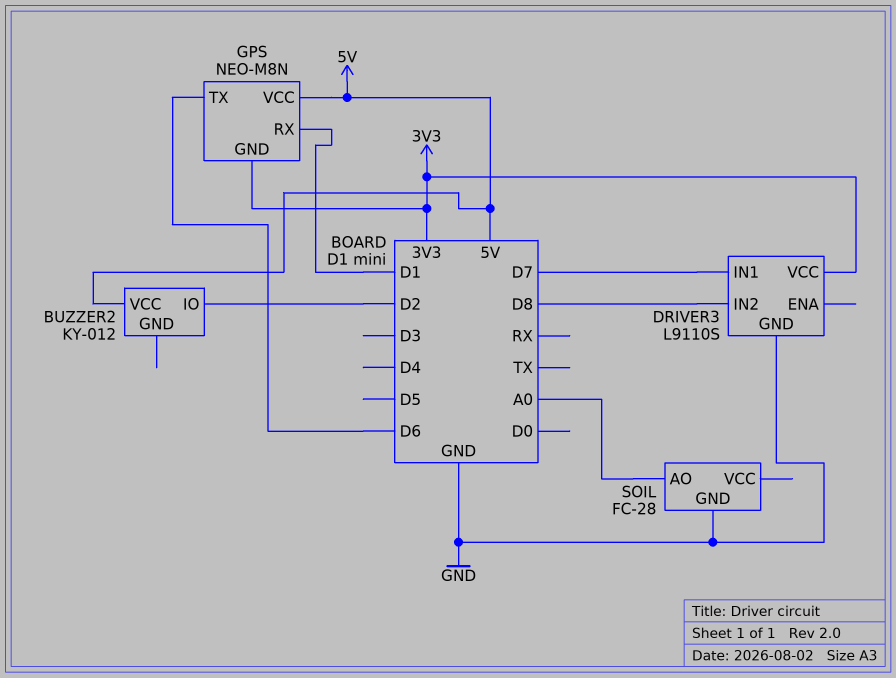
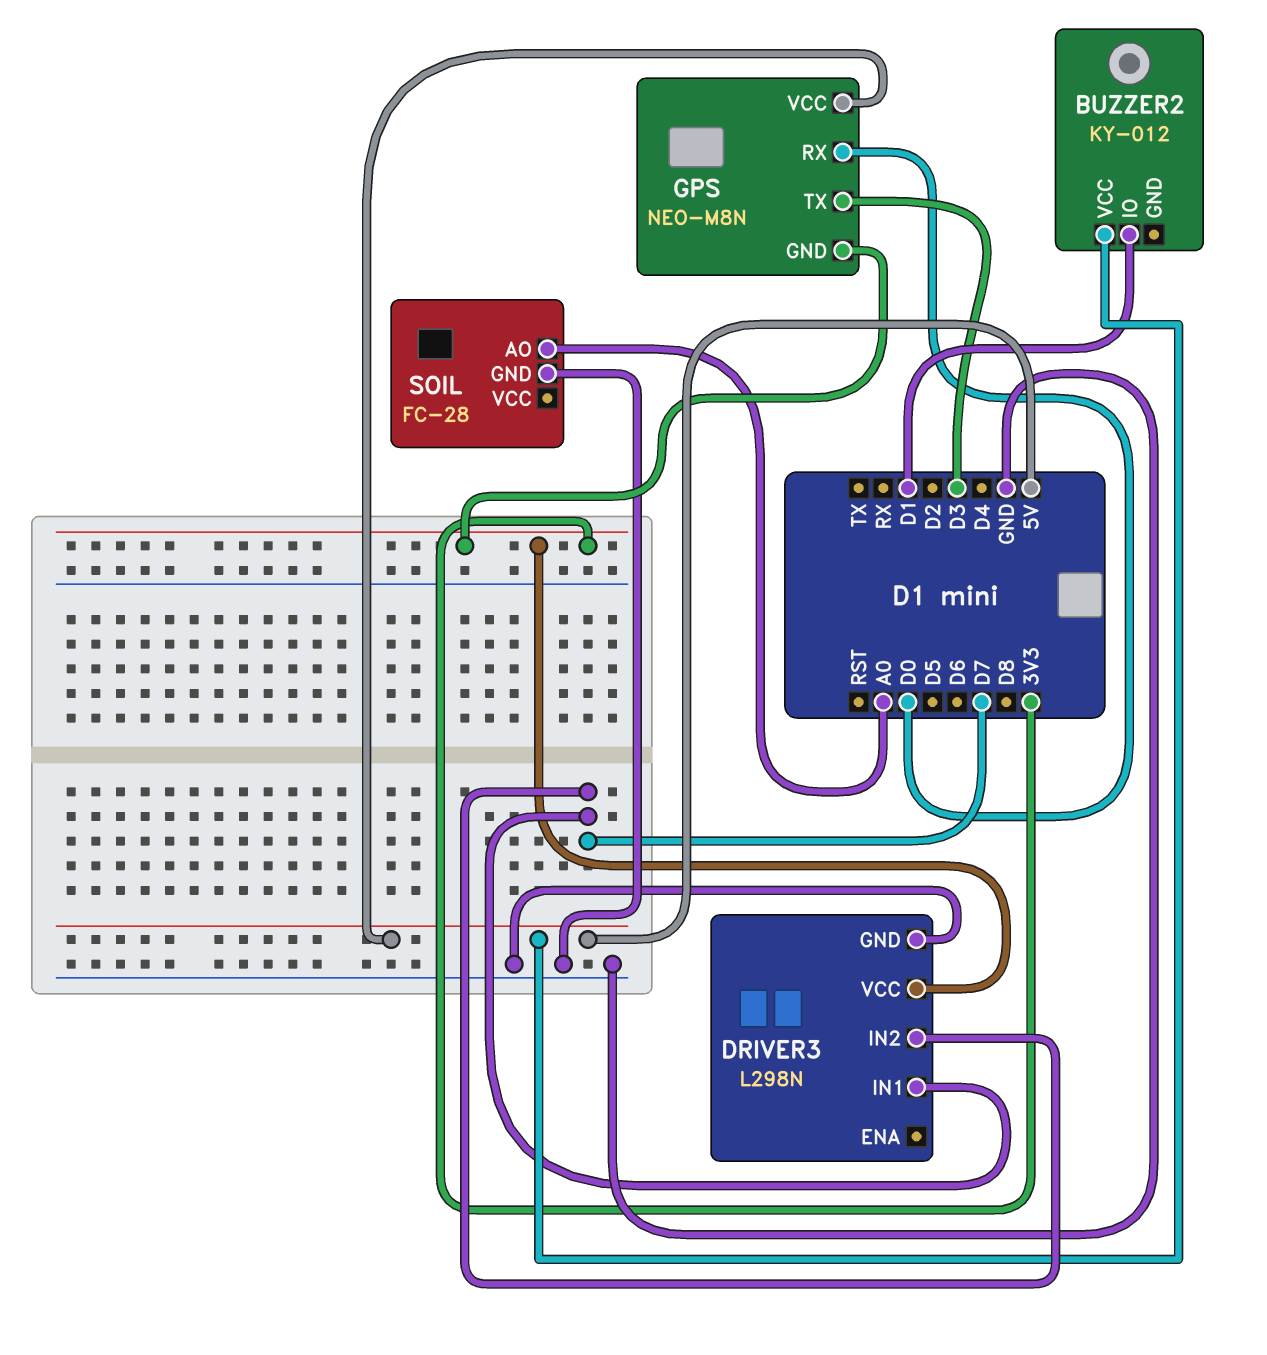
BUZZER2 pin IO: D2 -> D1
DRIVER3: L9110S -> L298N
DRIVER3 pin IN2: D8 -> D7
GPS pin RX: D1 -> D0
GPS pin TX: D6 -> D3

